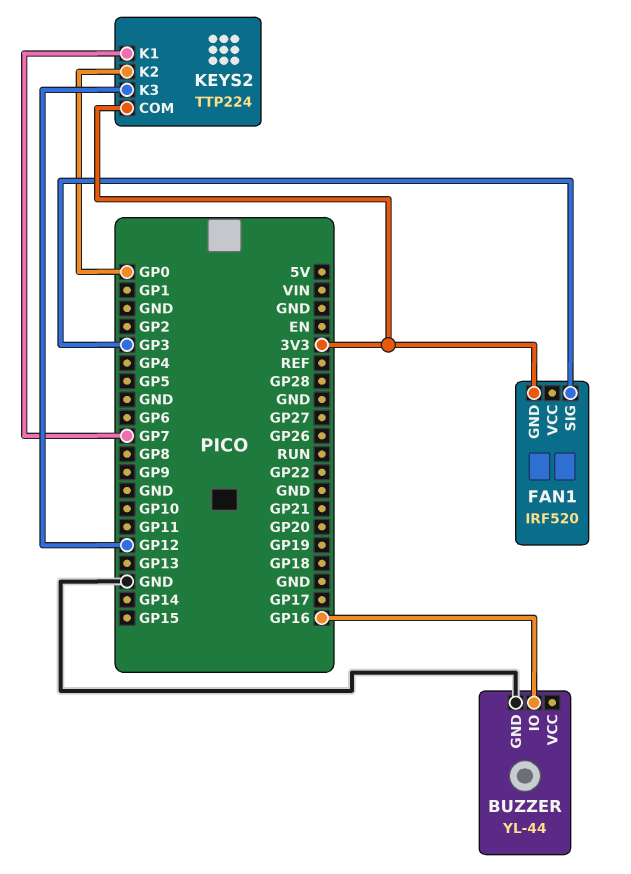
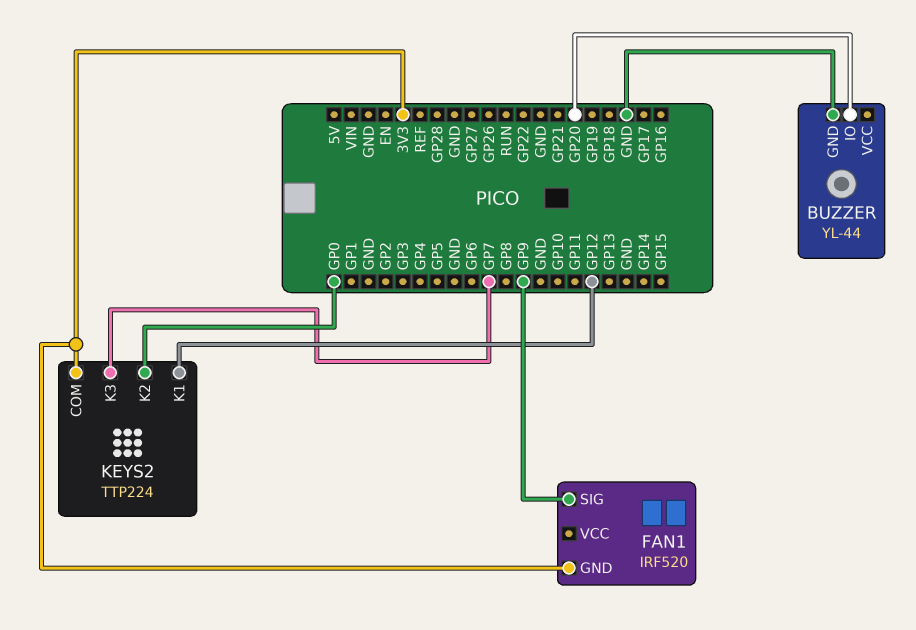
BUZZER pin IO: GP16 -> GP20
FAN1 pin SIG: GP3 -> GP9
KEYS2 pin K1: GP7 -> GP12
KEYS2 pin K3: GP12 -> GP7

